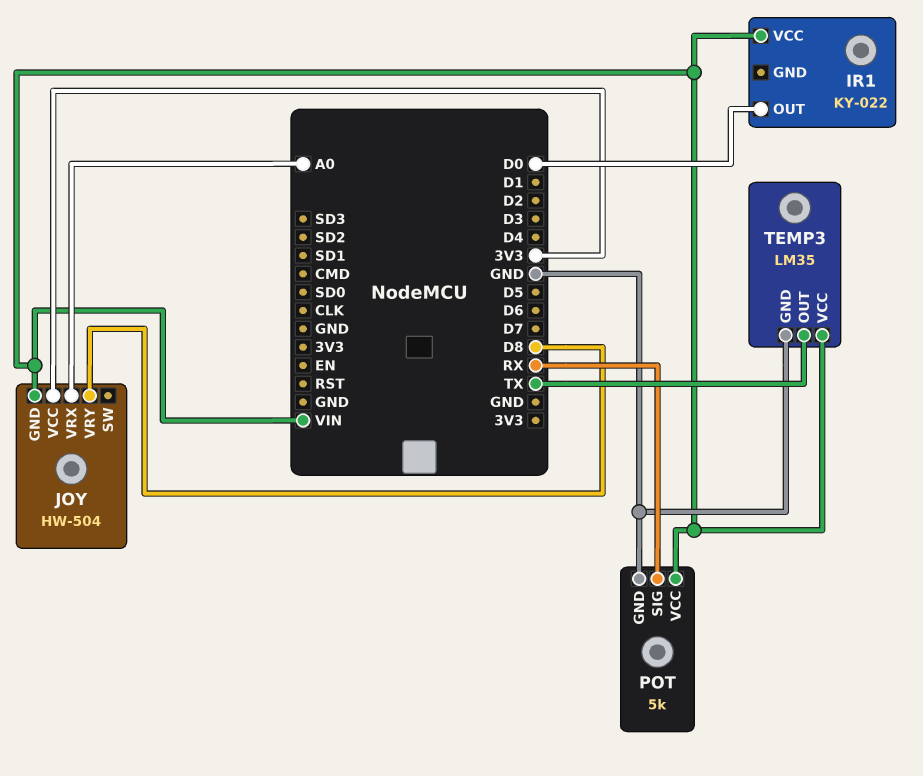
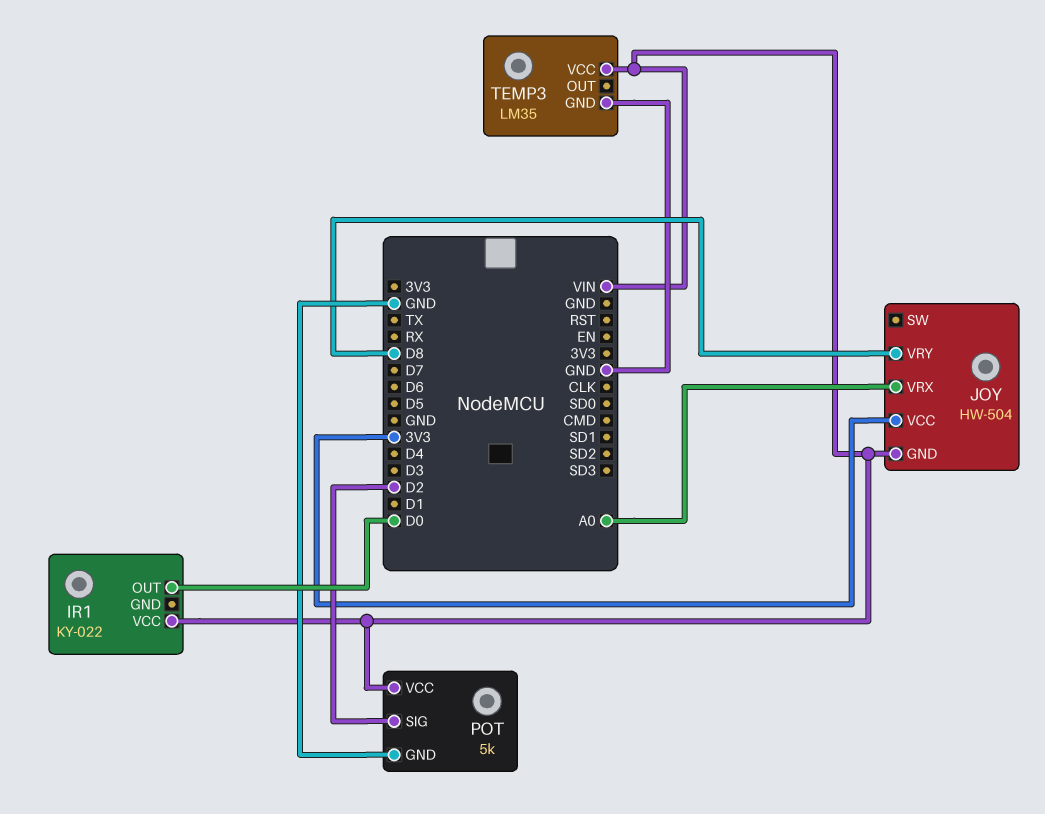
POT pin SIG: RX -> D2
TEMP3 pin OUT: TX -> none

